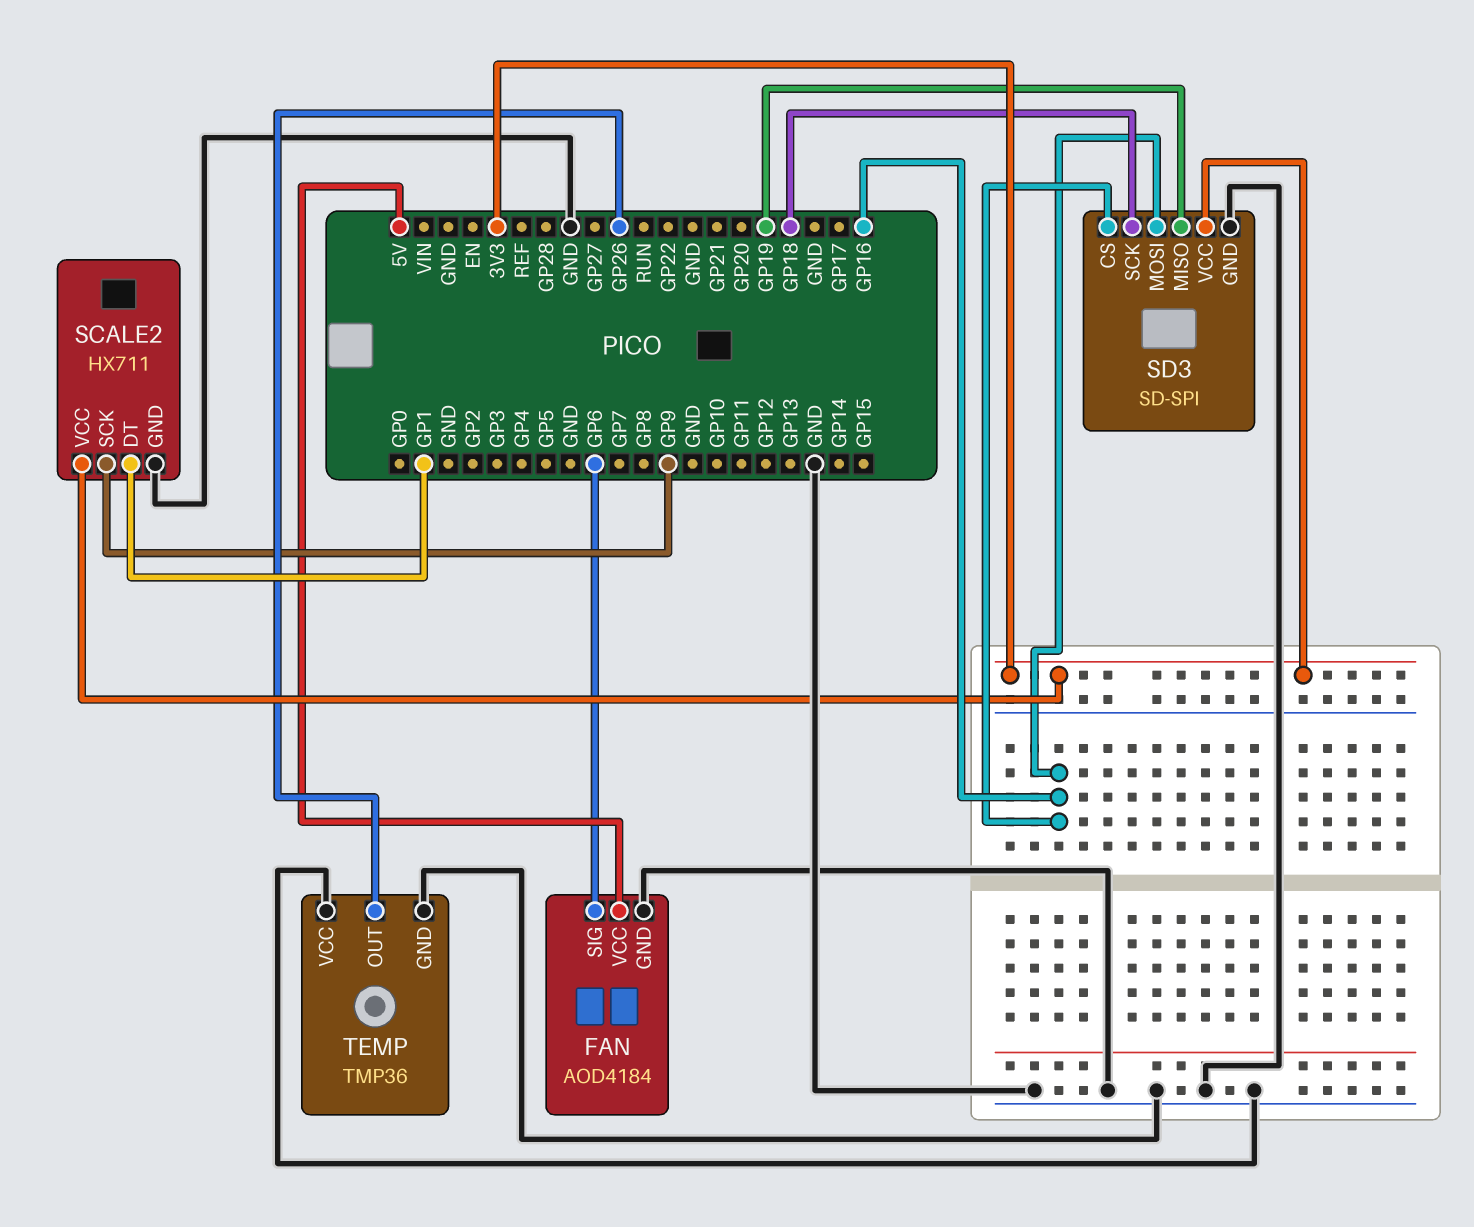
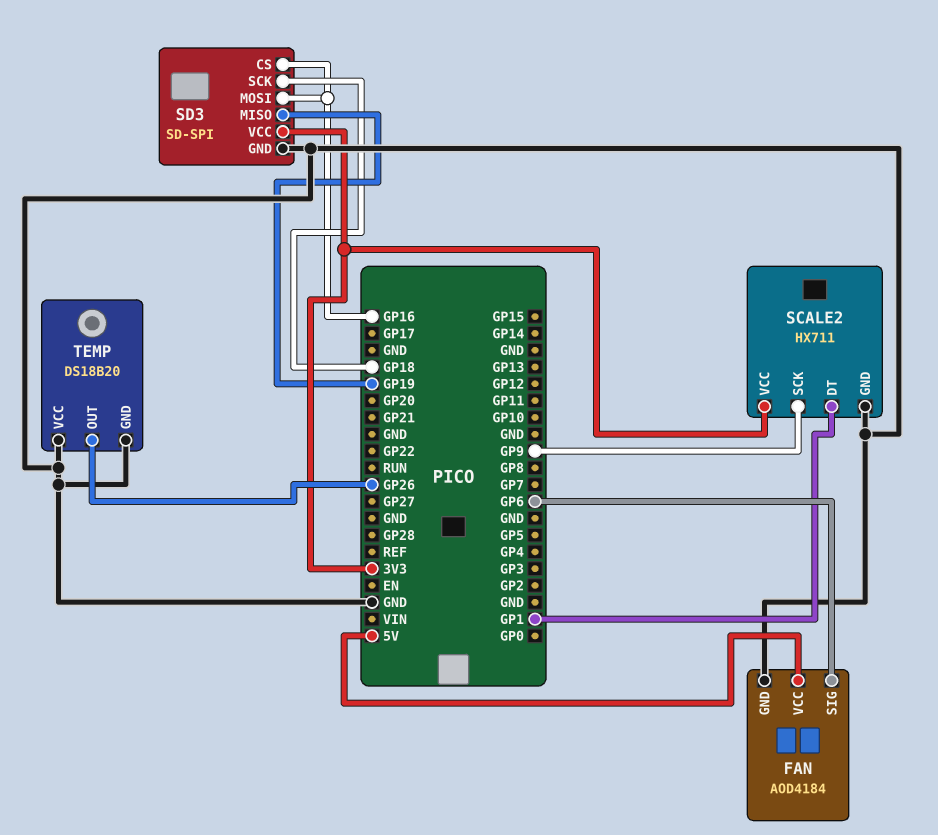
TEMP: TMP36 -> DS18B20

